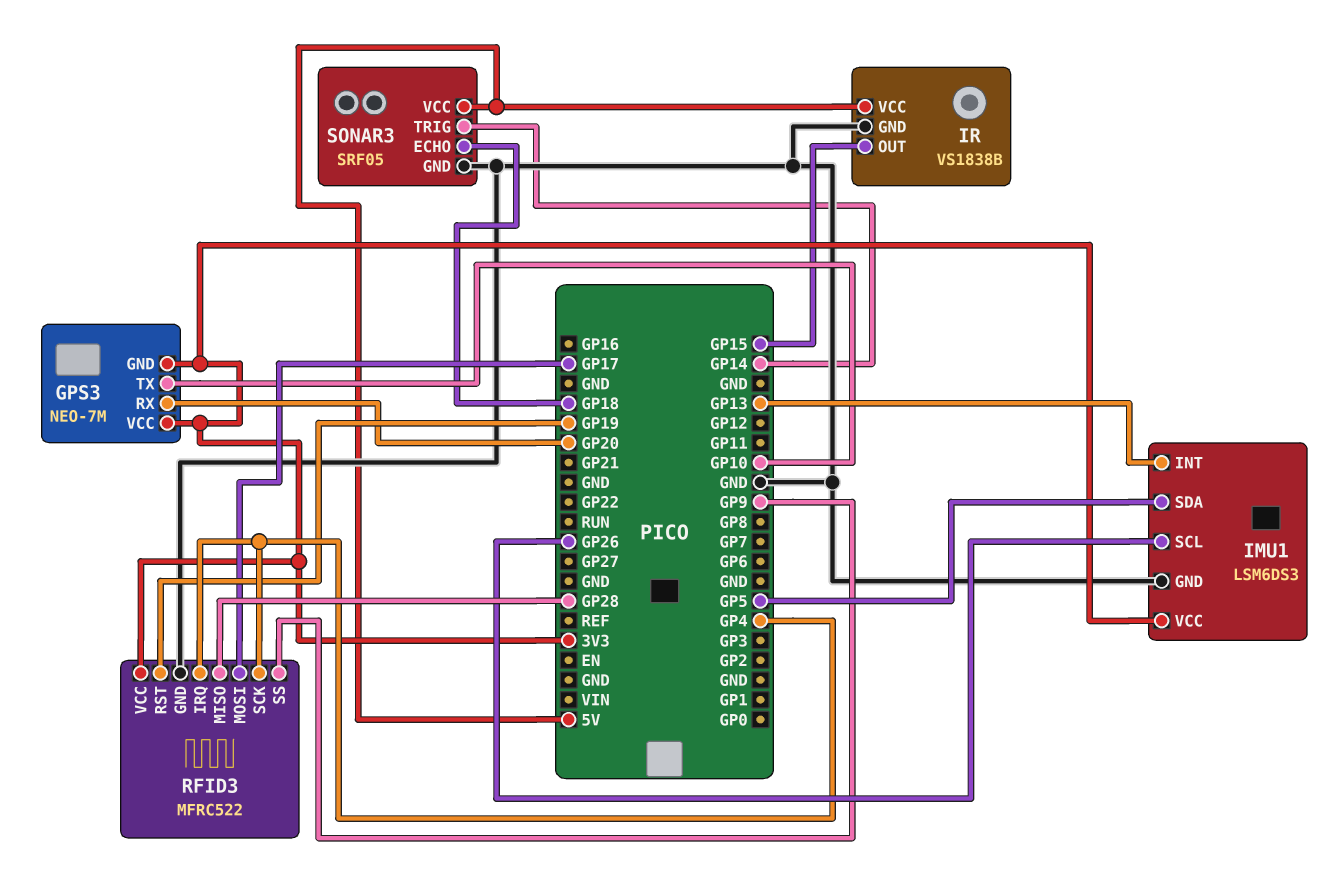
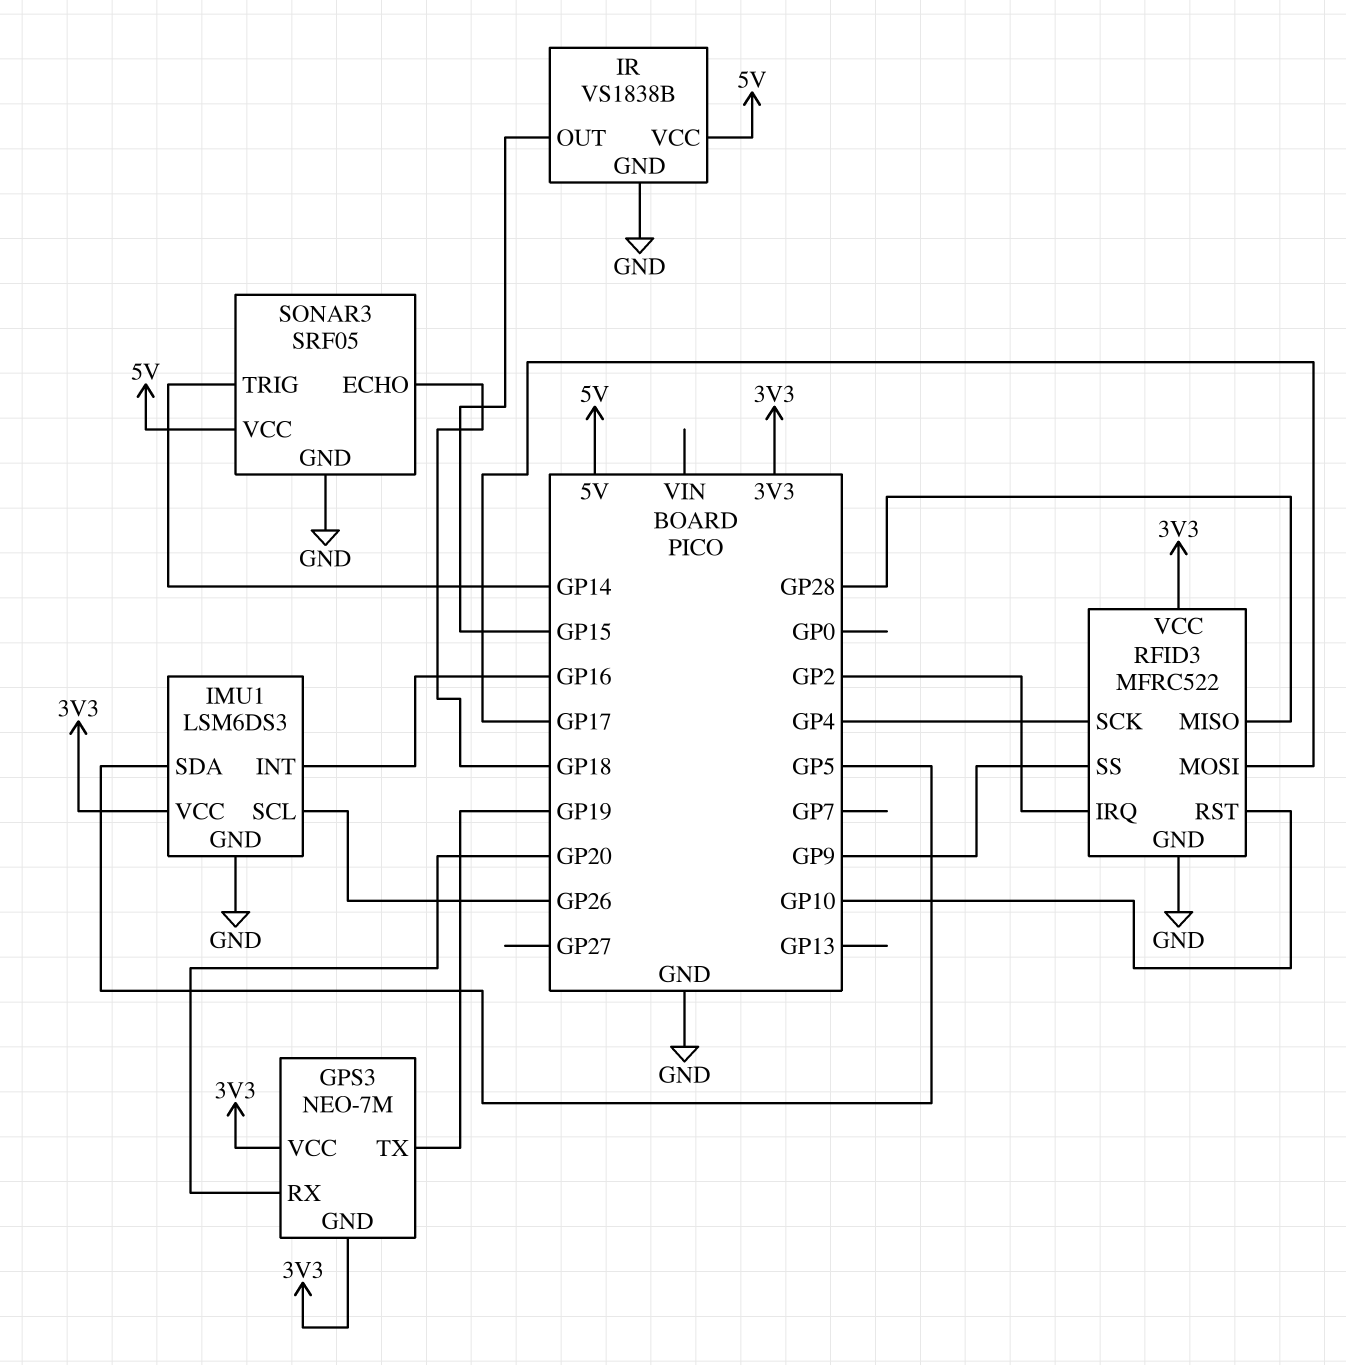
GPS3 pin TX: GP10 -> GP19
IMU1 pin INT: GP13 -> GP16
RFID3 pin IRQ: GP4 -> GP2
RFID3 pin RST: GP19 -> GP10

